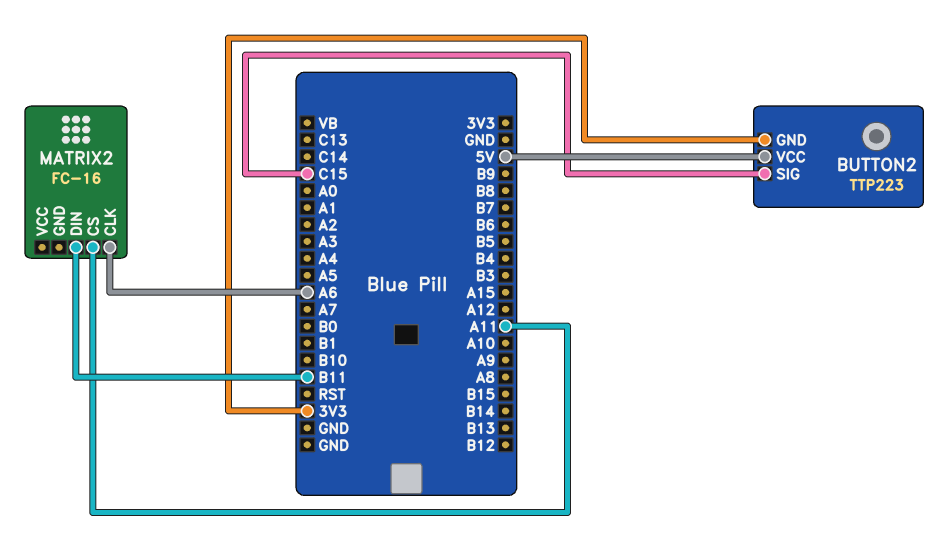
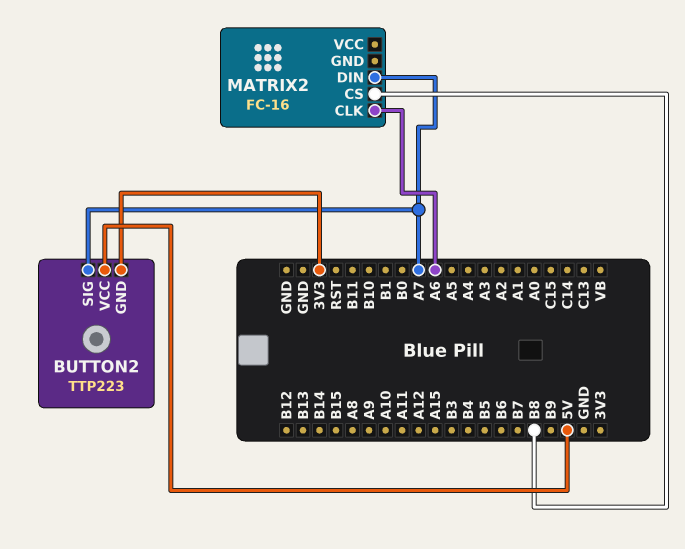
BUTTON2 pin SIG: C15 -> A7
MATRIX2 pin CS: A11 -> B8
MATRIX2 pin DIN: B11 -> A7

